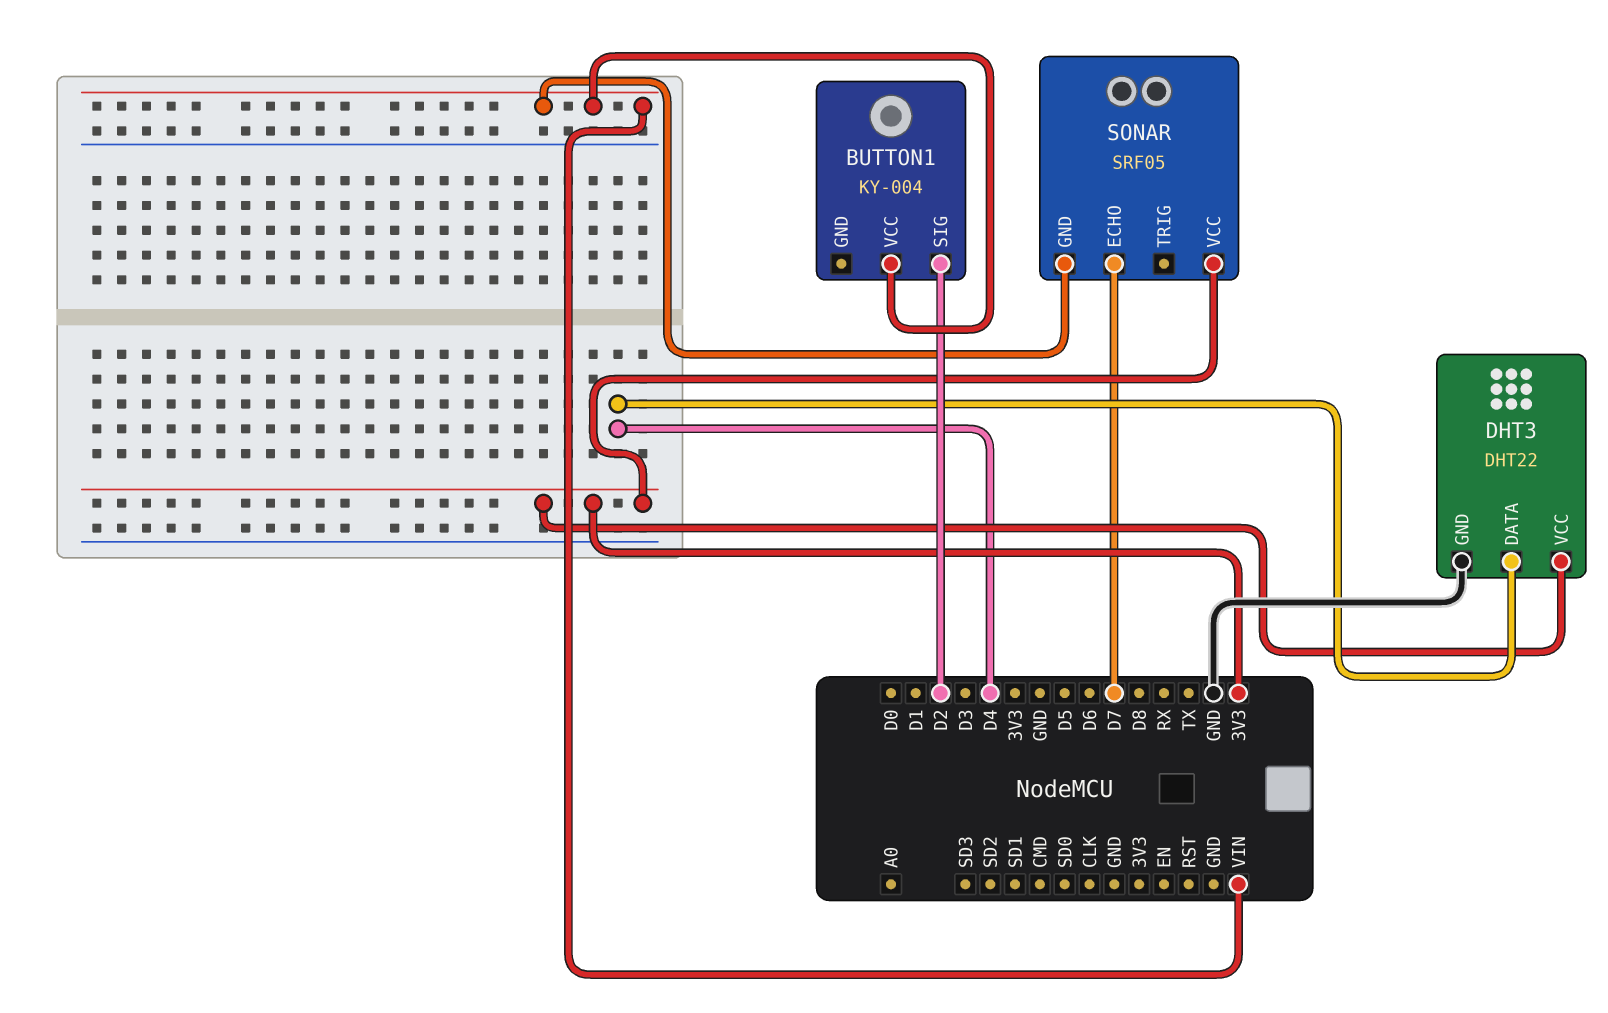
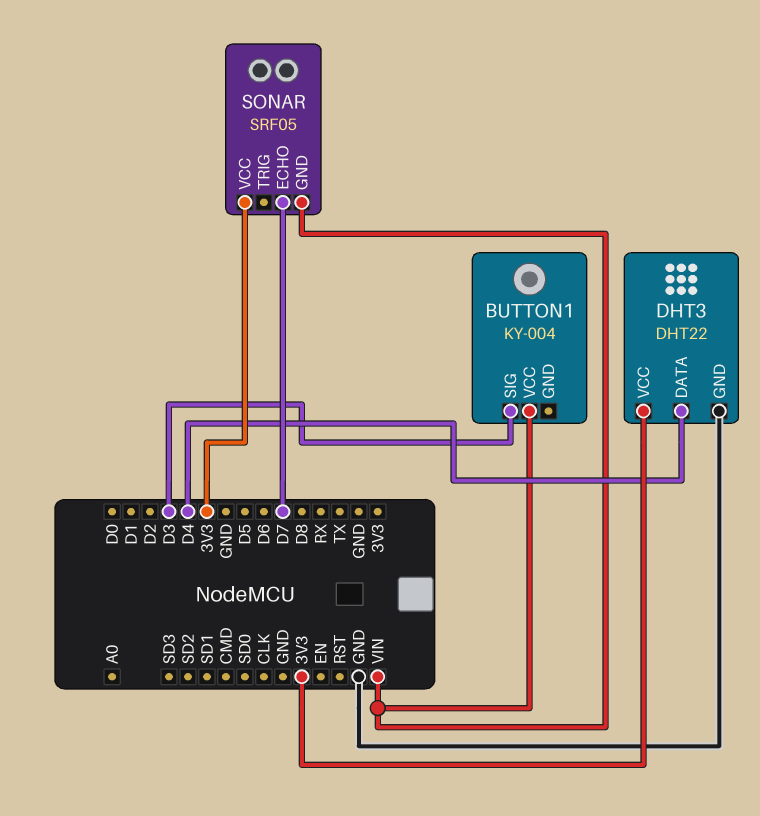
BUTTON1 pin SIG: D2 -> D3

